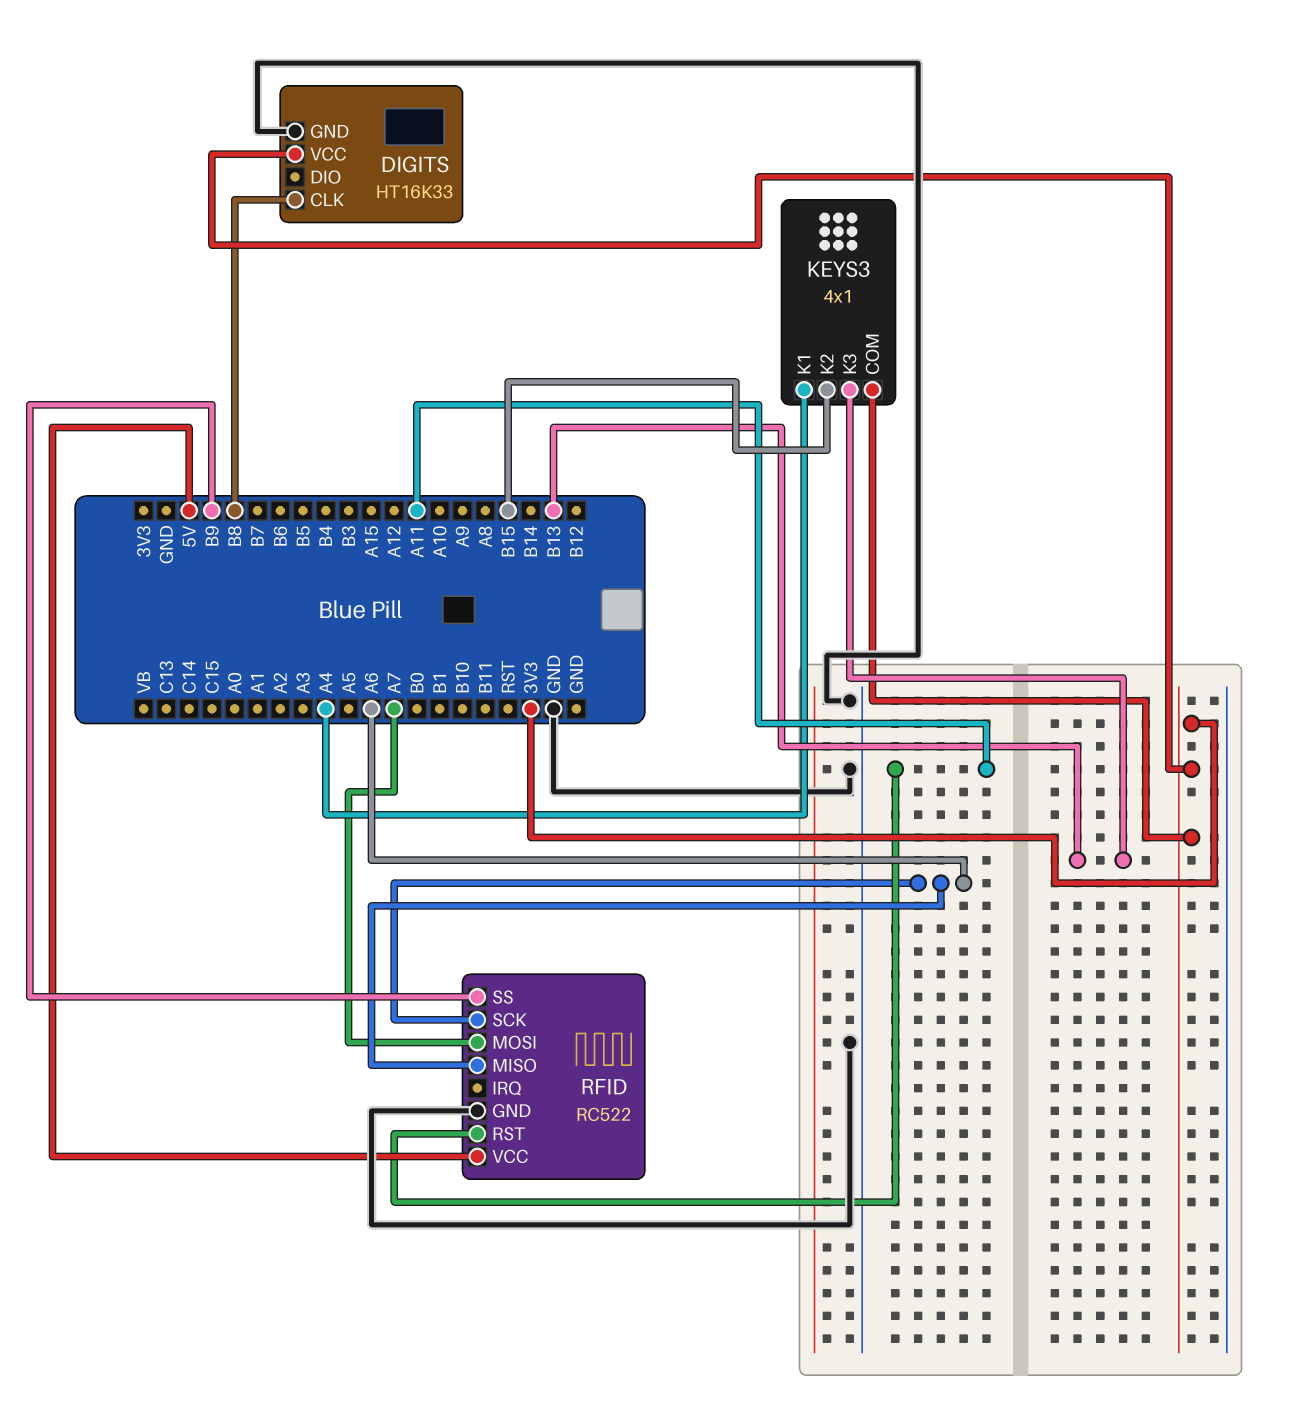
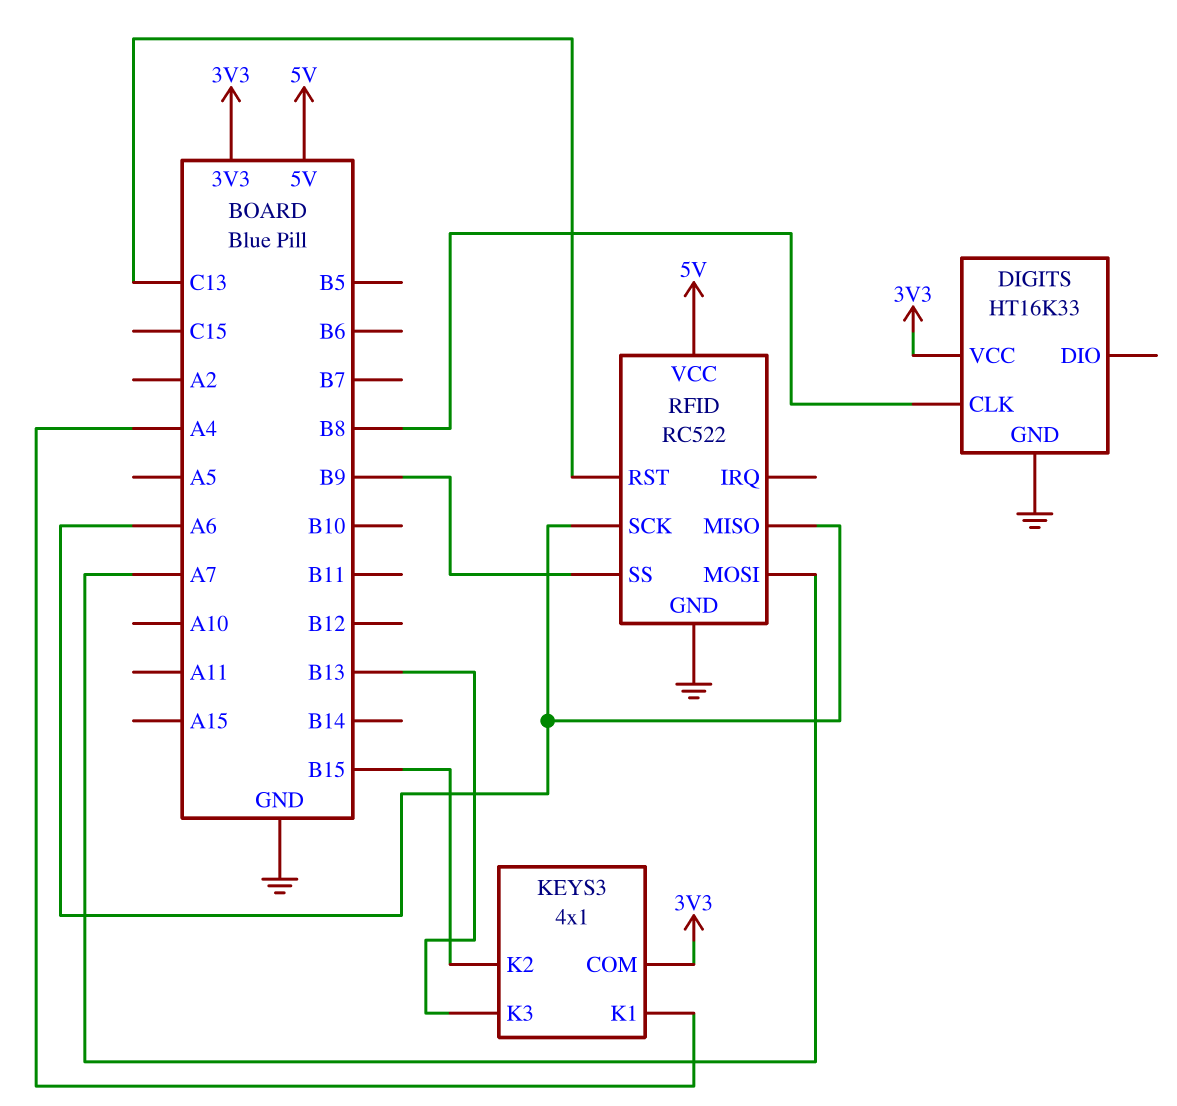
RFID pin RST: A11 -> C13

